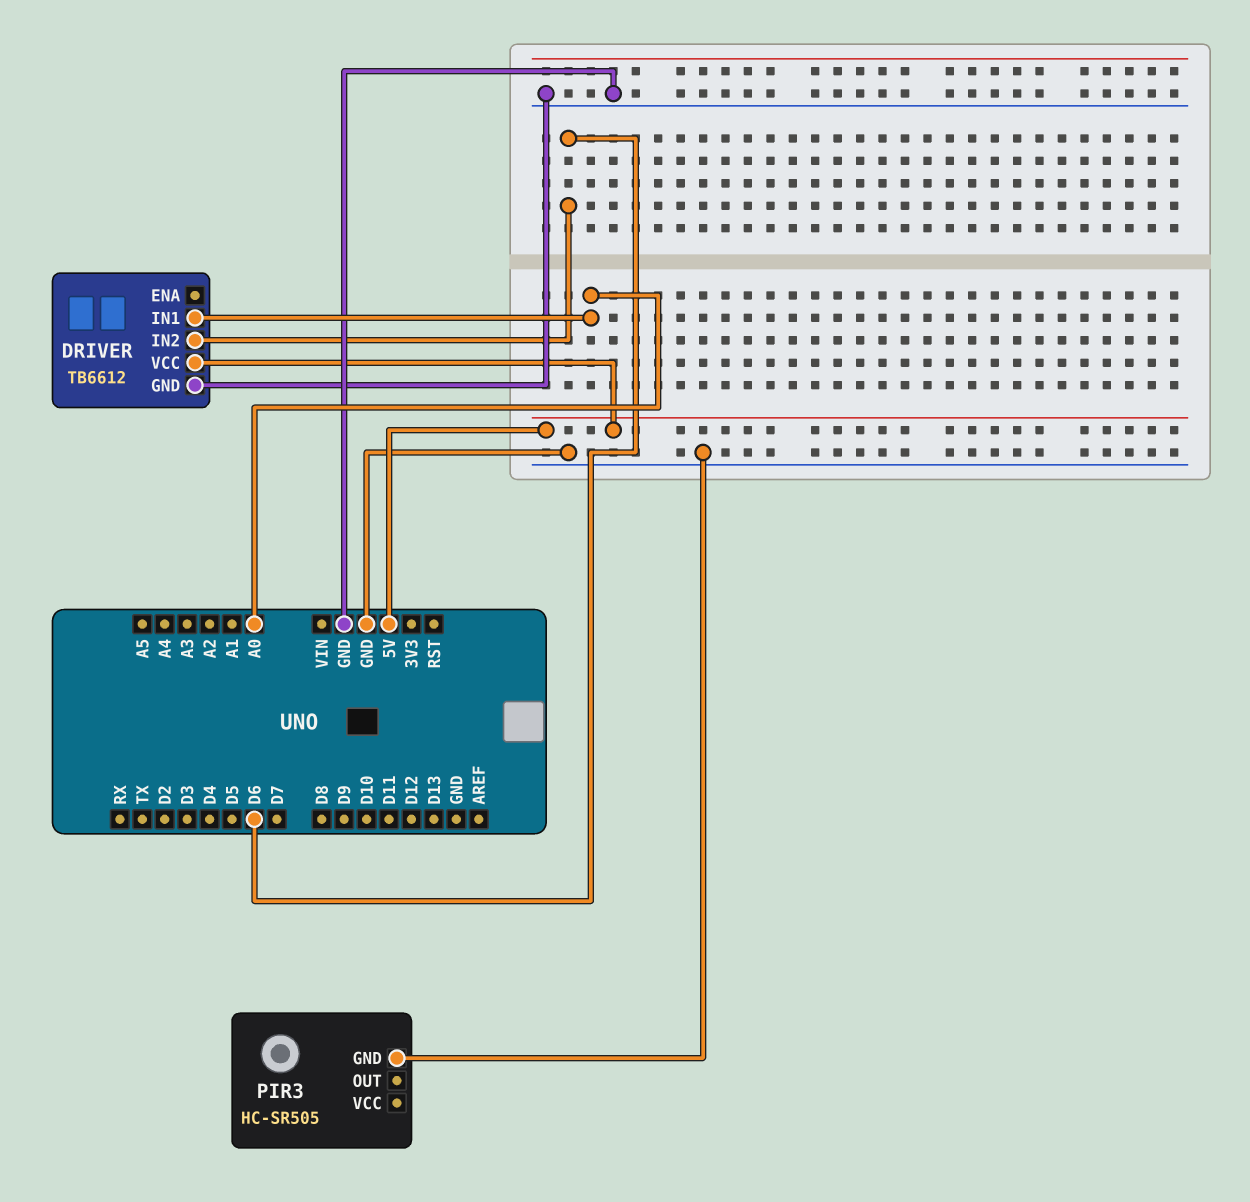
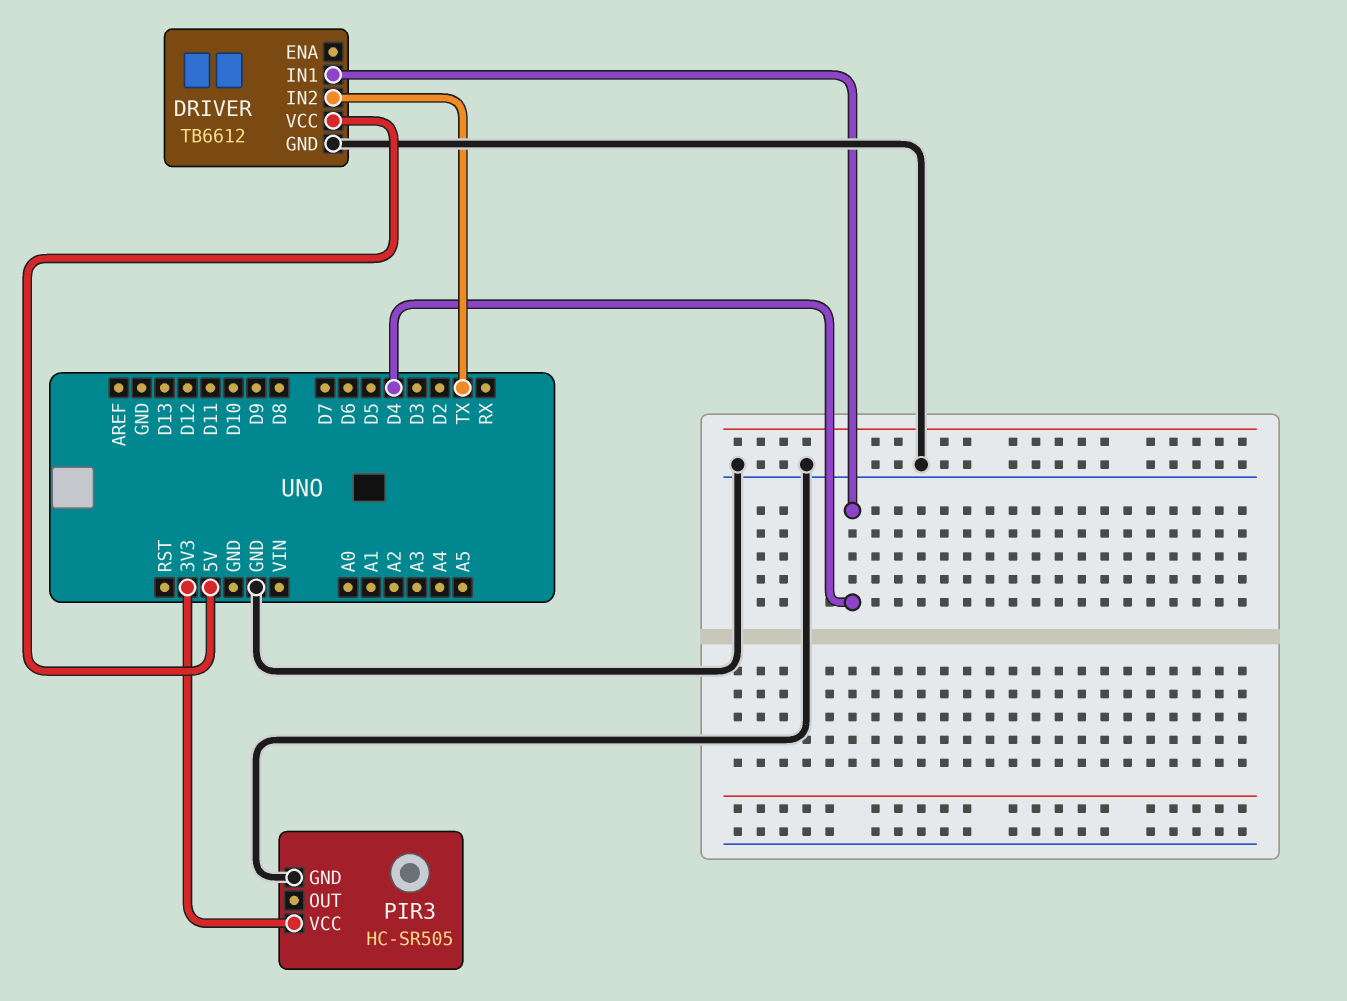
DRIVER pin IN1: A0 -> D4
DRIVER pin IN2: D6 -> TX
PIR3 pin VCC: none -> 3V3

